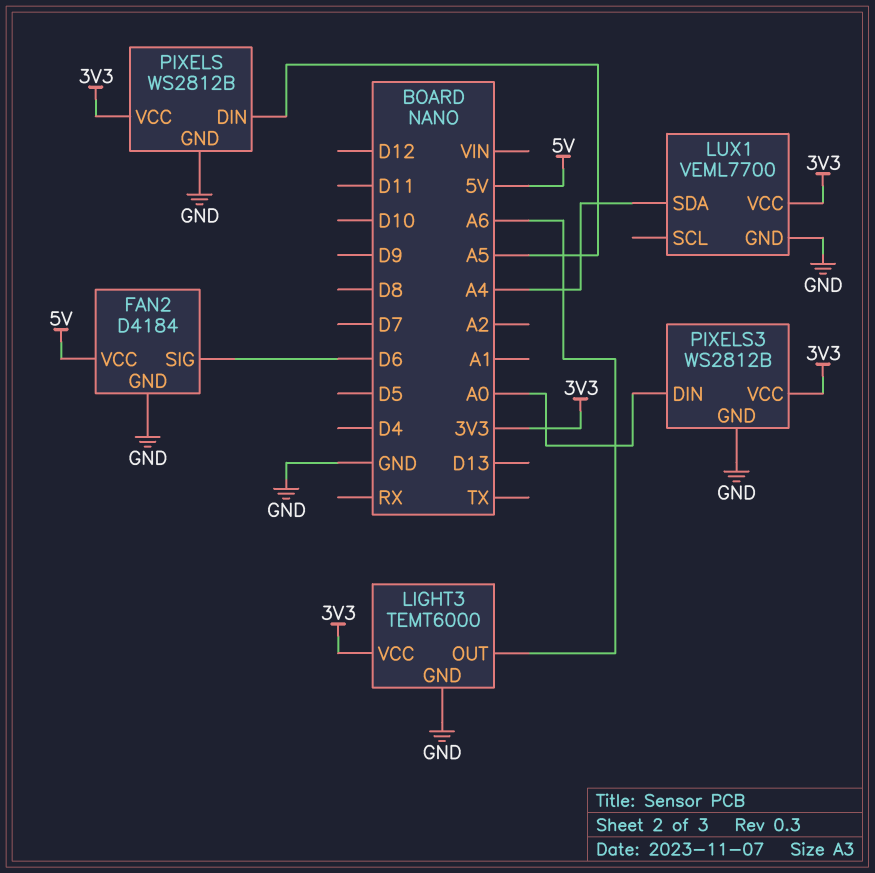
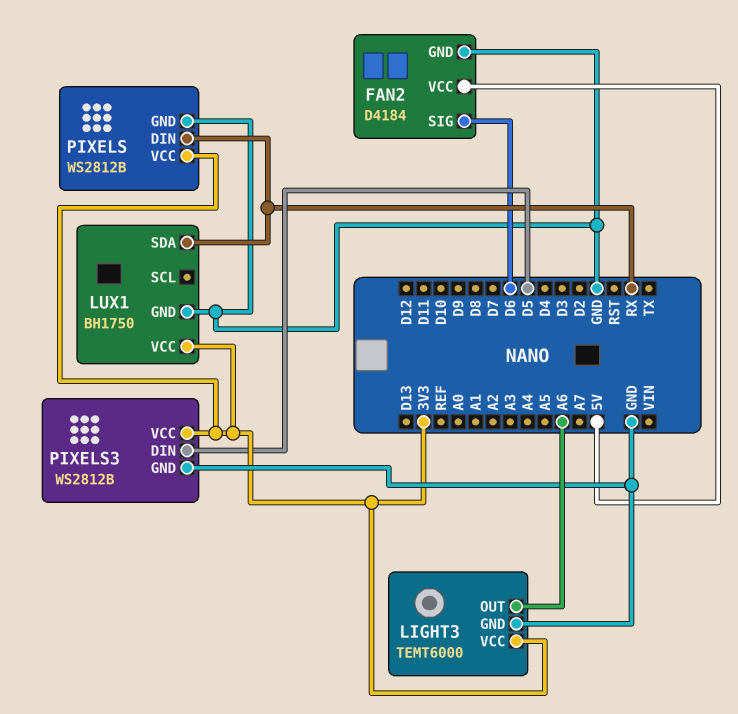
LUX1: VEML7700 -> BH1750
LUX1 pin SDA: A4 -> RX
PIXELS pin DIN: A5 -> RX
PIXELS3 pin DIN: A0 -> D5

